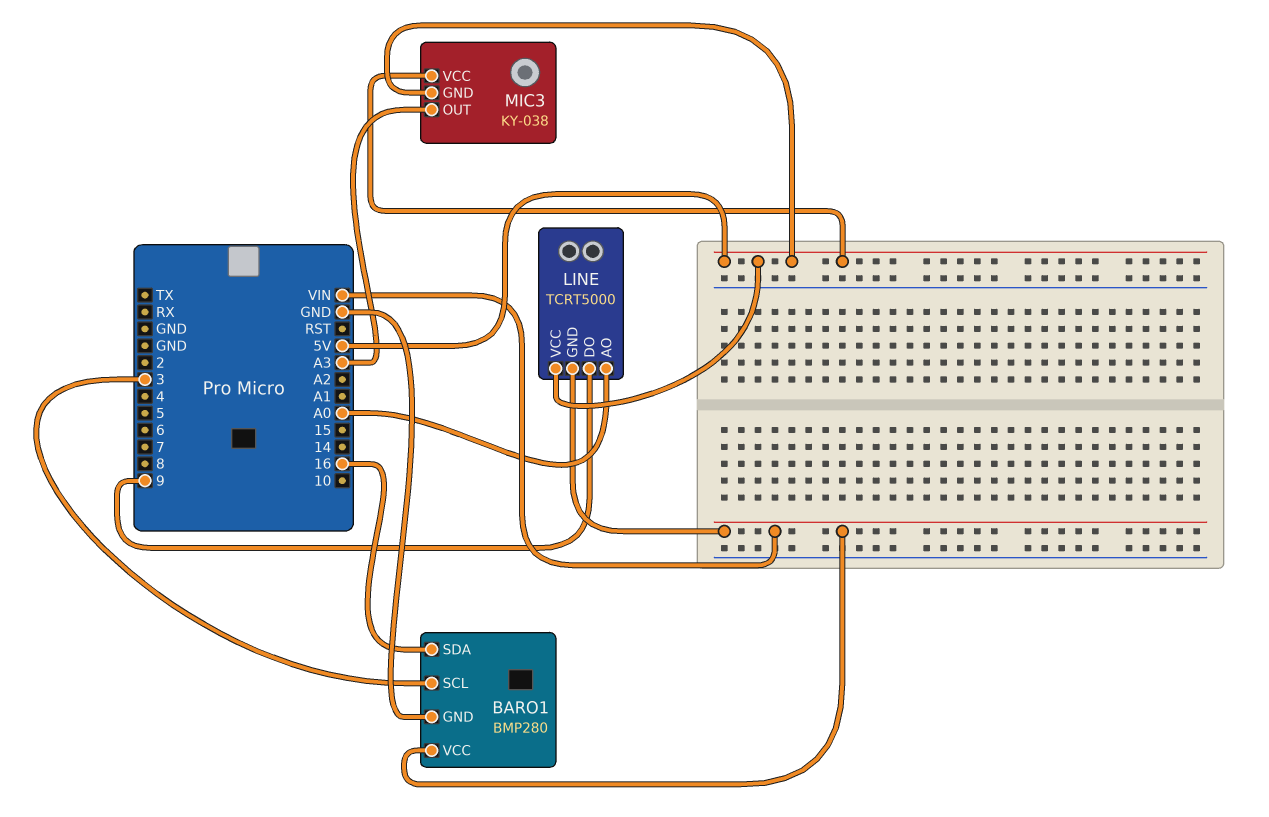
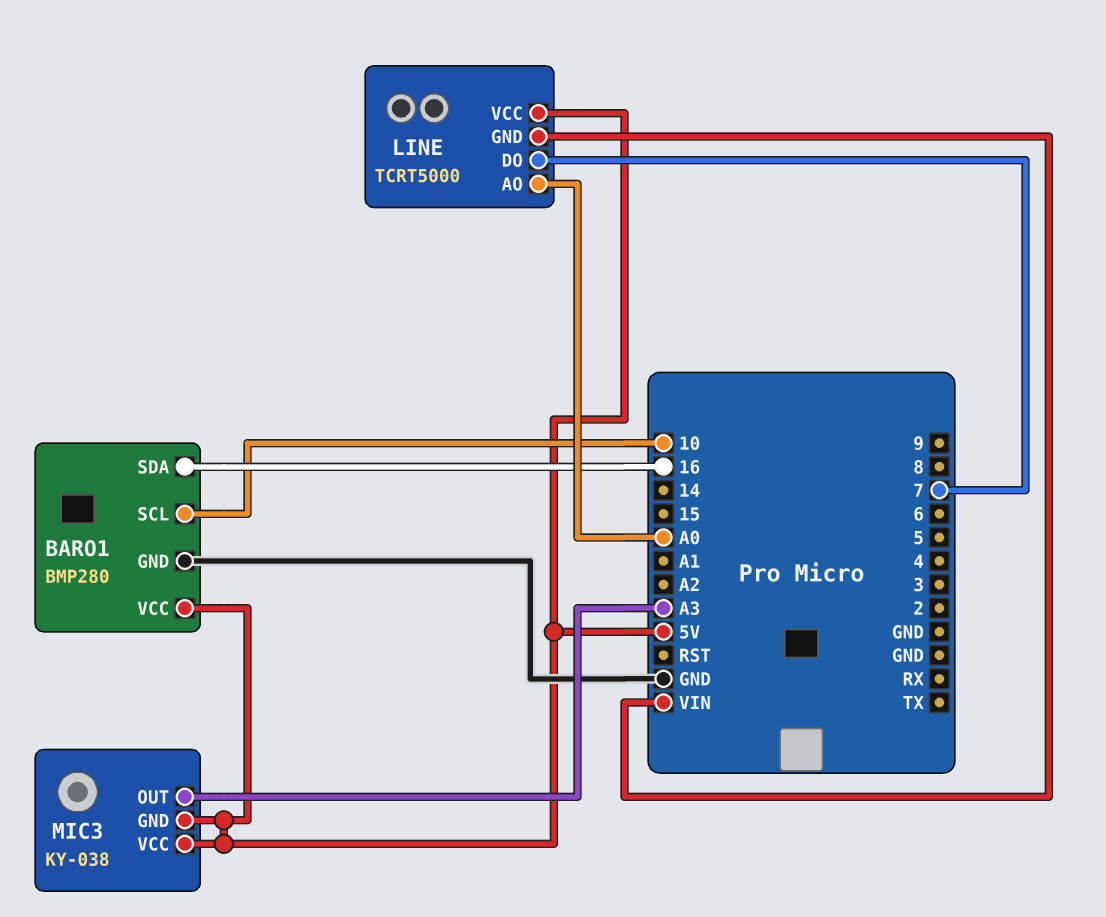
BARO1 pin SCL: 3 -> 10
BARO1 pin VCC: VIN -> 5V
LINE pin DO: 9 -> 7

